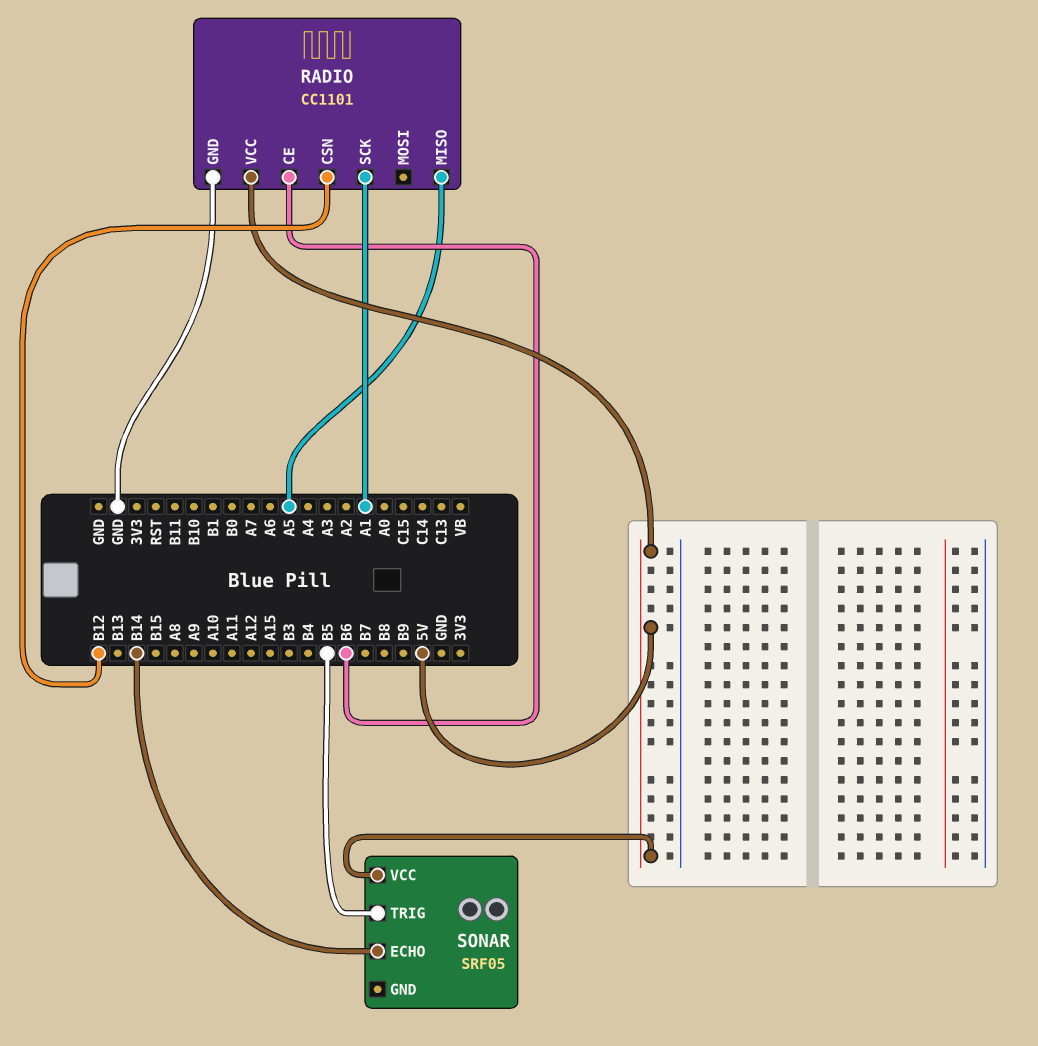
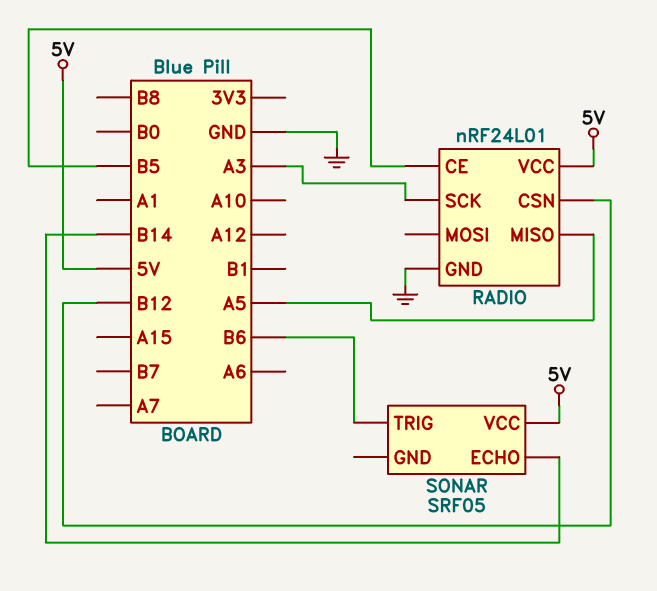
RADIO: CC1101 -> nRF24L01
RADIO pin CE: B6 -> B5
RADIO pin SCK: A1 -> A3
SONAR pin TRIG: B5 -> B6

